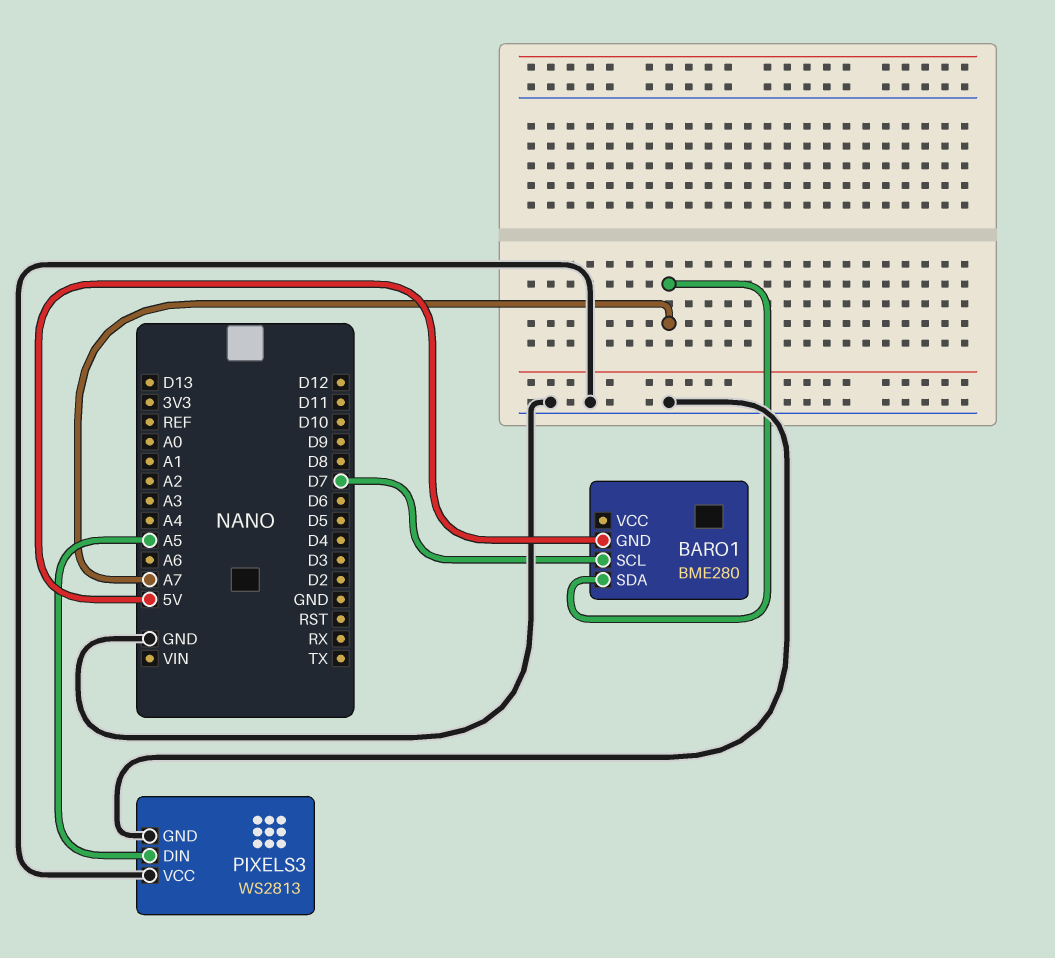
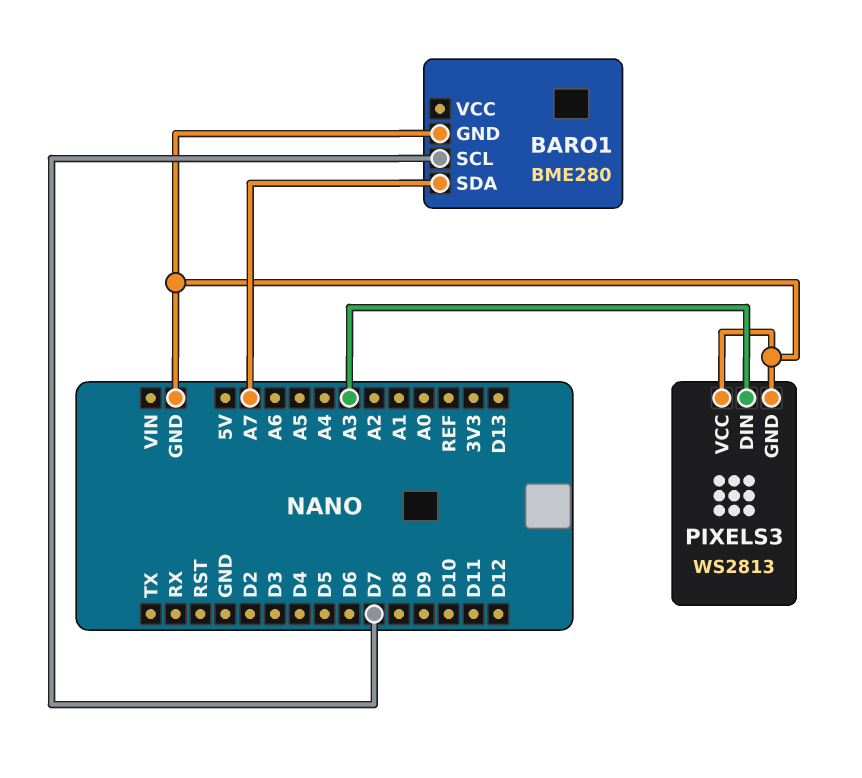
BARO1 pin GND: 5V -> GND
PIXELS3 pin DIN: A5 -> A3

